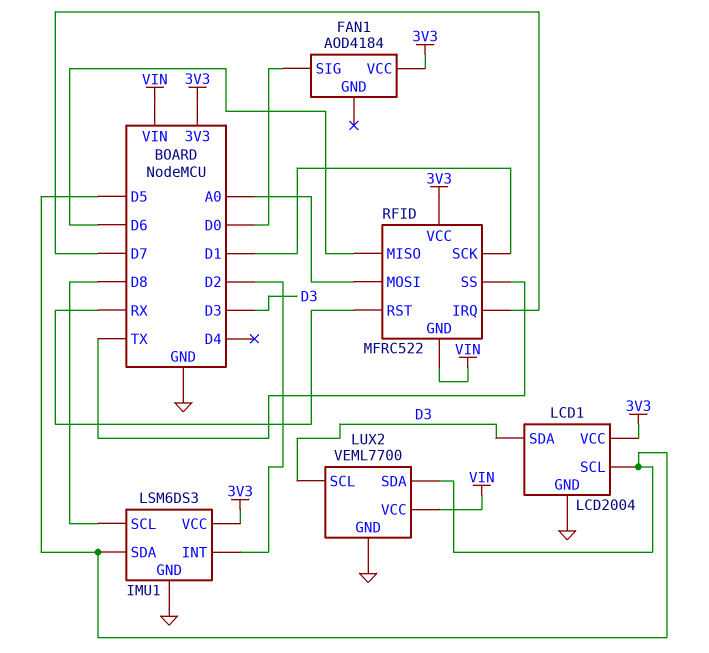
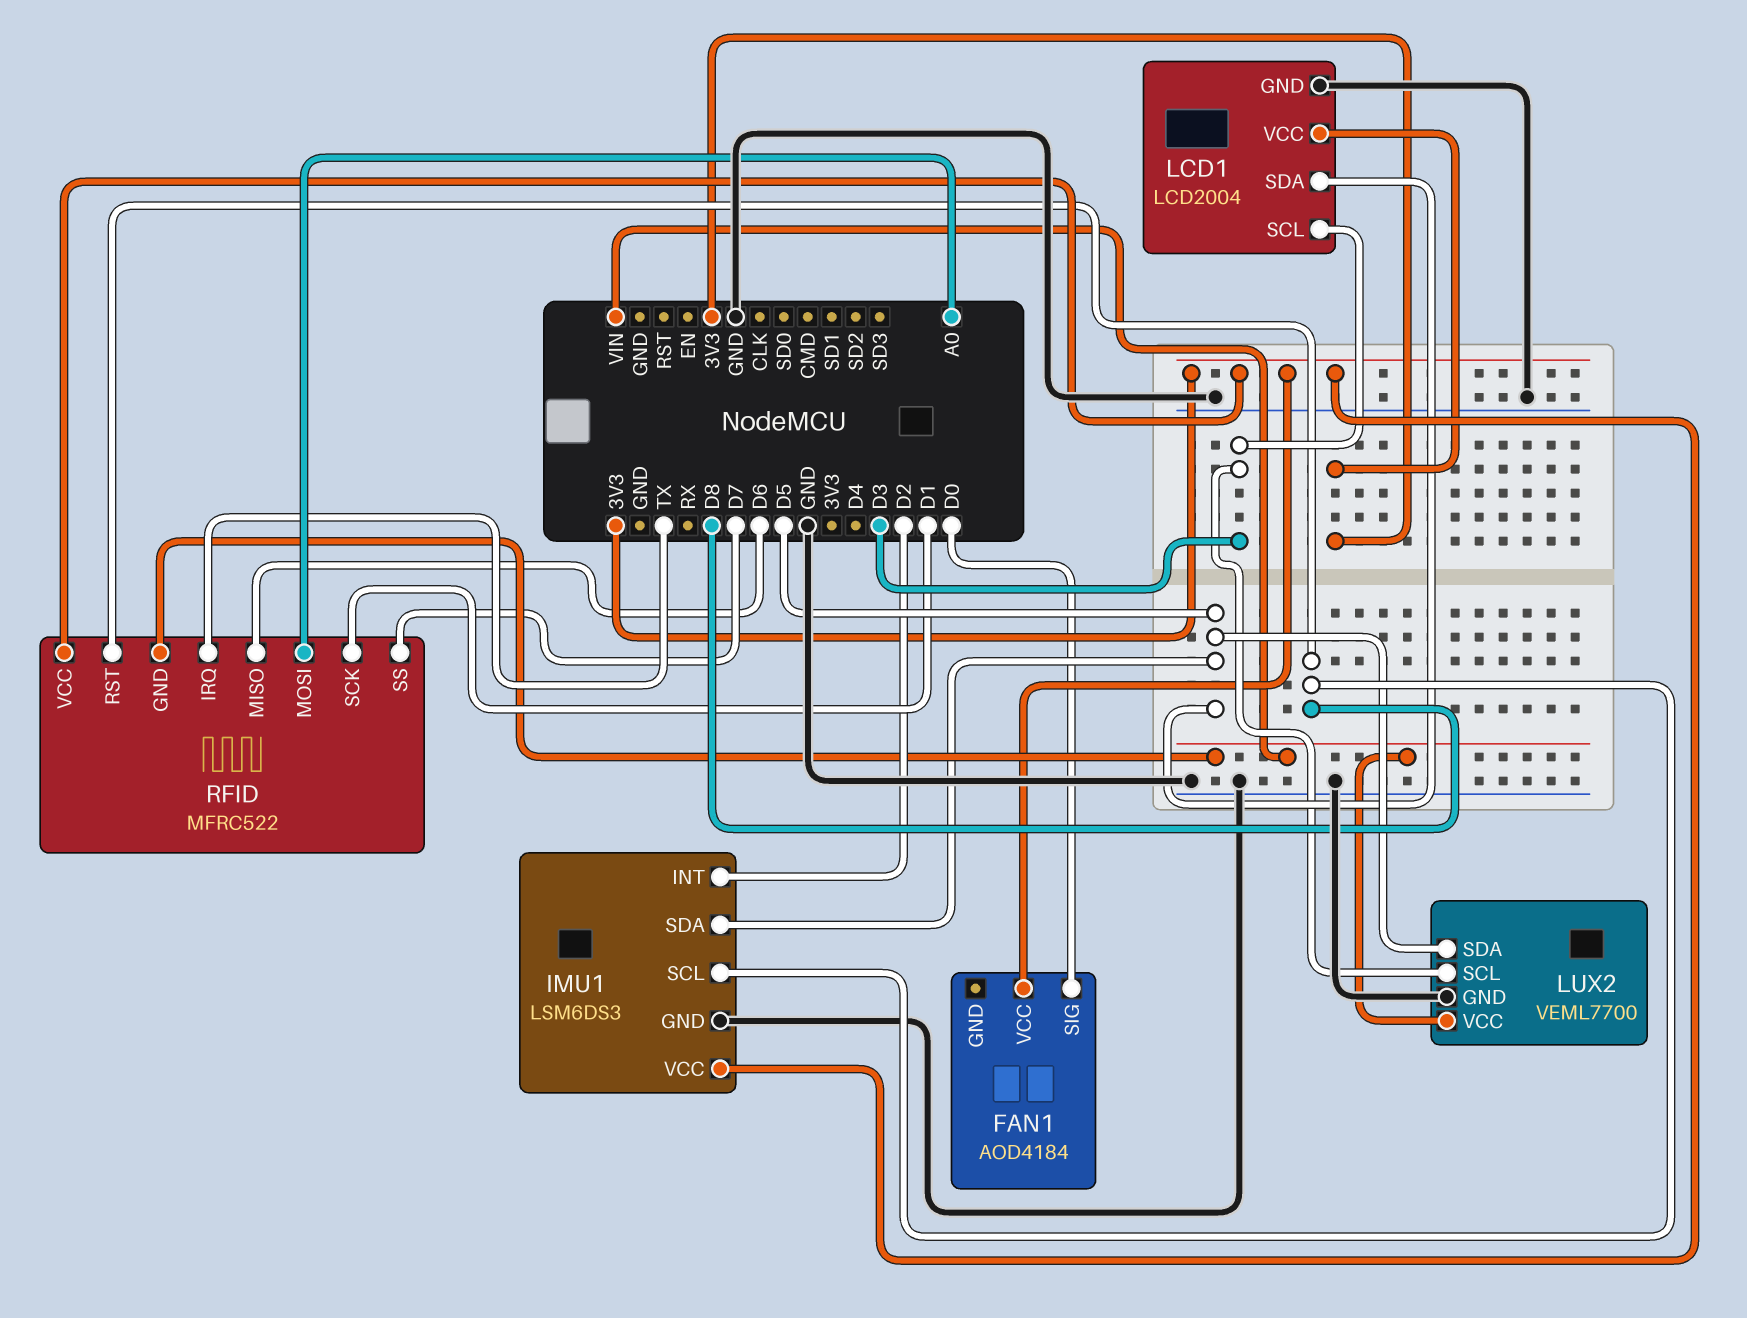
LCD1 pin SCL: D5 -> D3
LCD1 pin SDA: D3 -> D5
RFID pin IRQ: D7 -> TX
RFID pin RST: RX -> D8
RFID pin SS: TX -> D7

